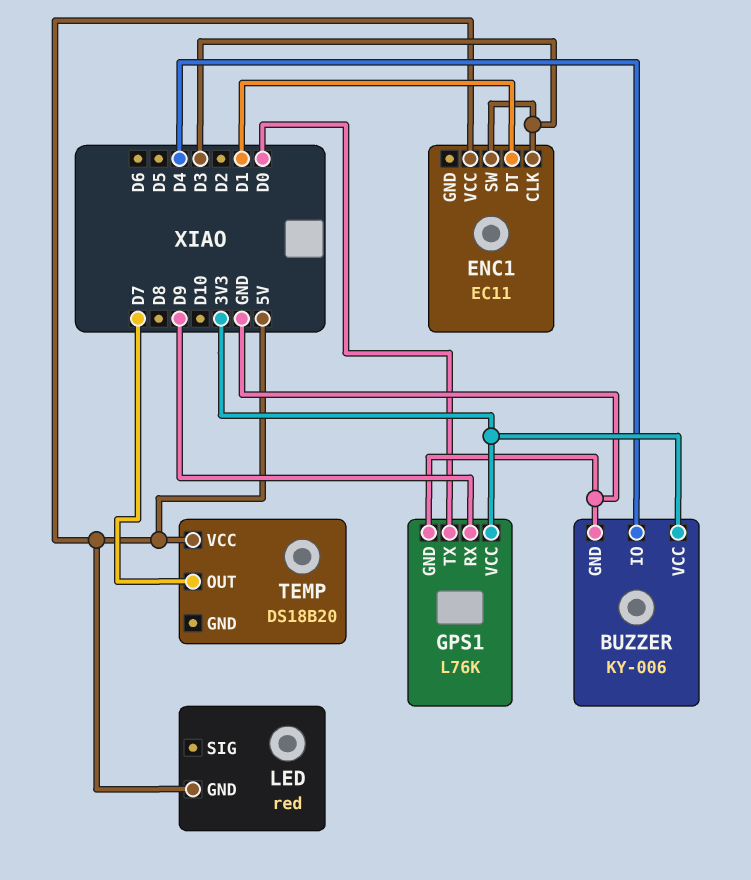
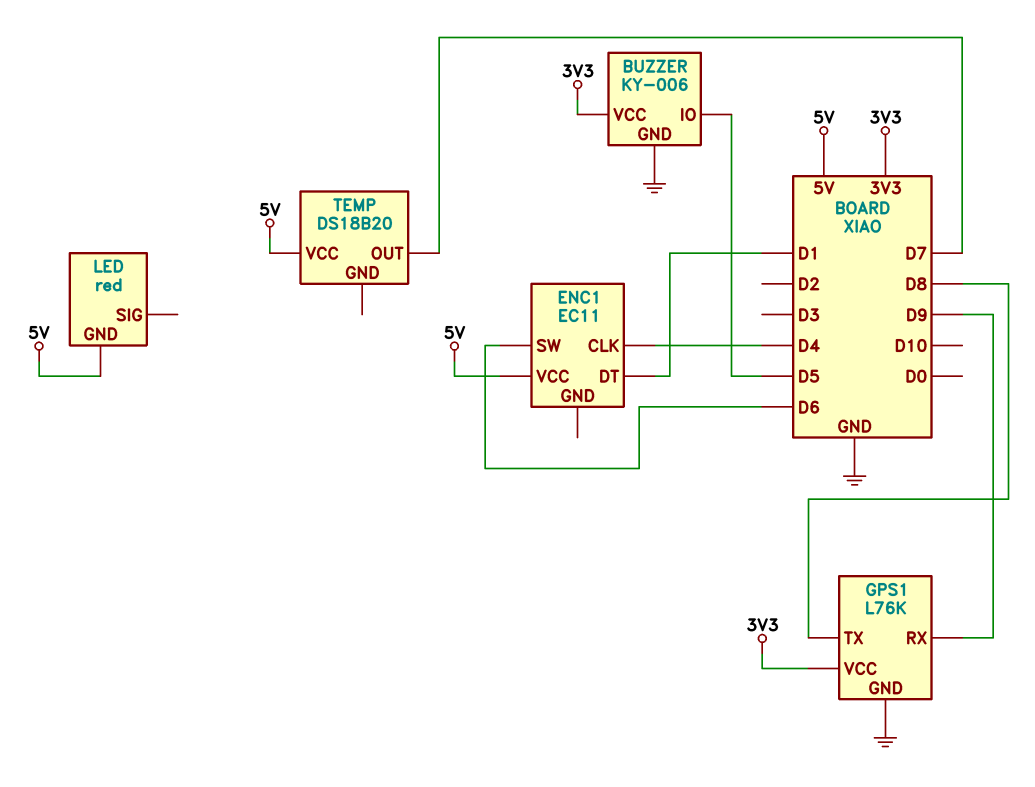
BUZZER pin IO: D4 -> D5
ENC1 pin CLK: D3 -> D4
ENC1 pin SW: D3 -> D6
GPS1 pin TX: D0 -> D8

